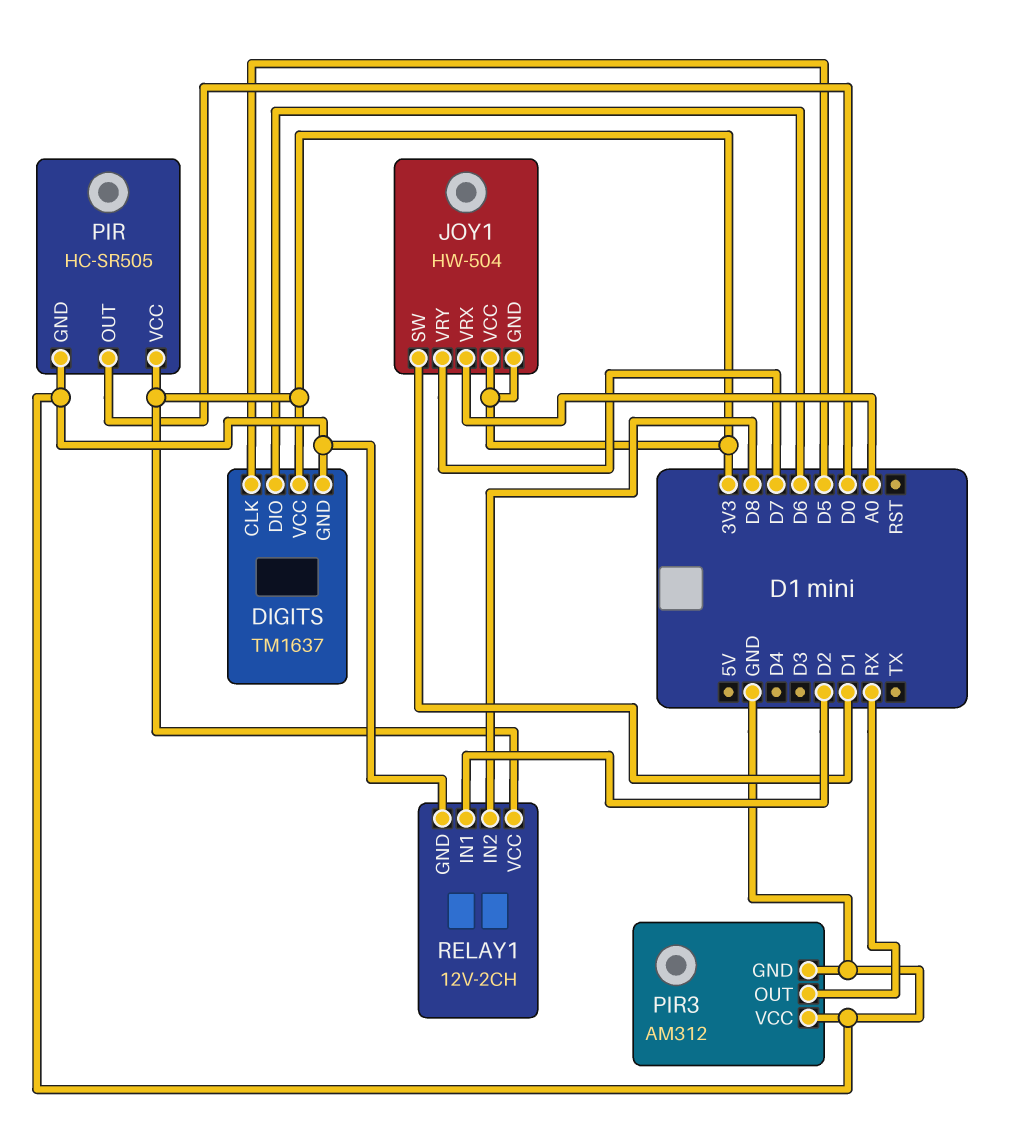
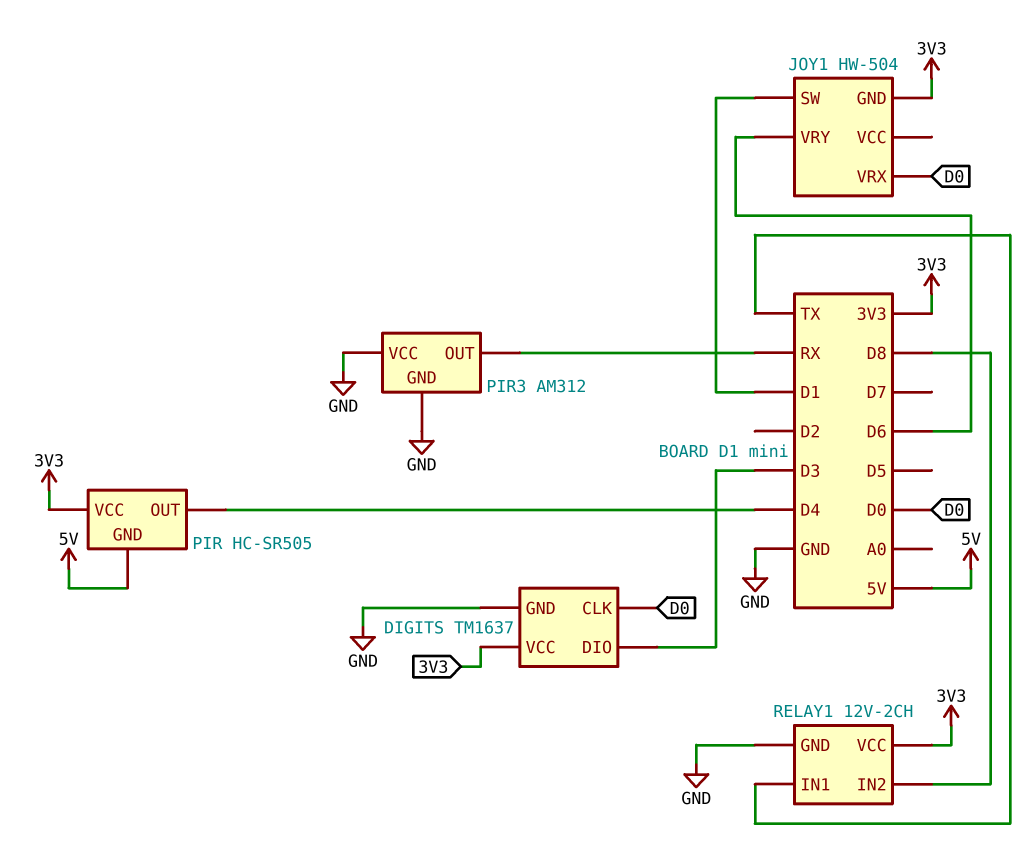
DIGITS pin CLK: D5 -> D0
DIGITS pin DIO: D6 -> D3
JOY1 pin VCC: 3V3 -> none
JOY1 pin VRX: A0 -> D0
JOY1 pin VRY: D7 -> D6
PIR pin GND: GND -> 5V
PIR pin OUT: D0 -> D4
RELAY1 pin IN1: D2 -> TX

